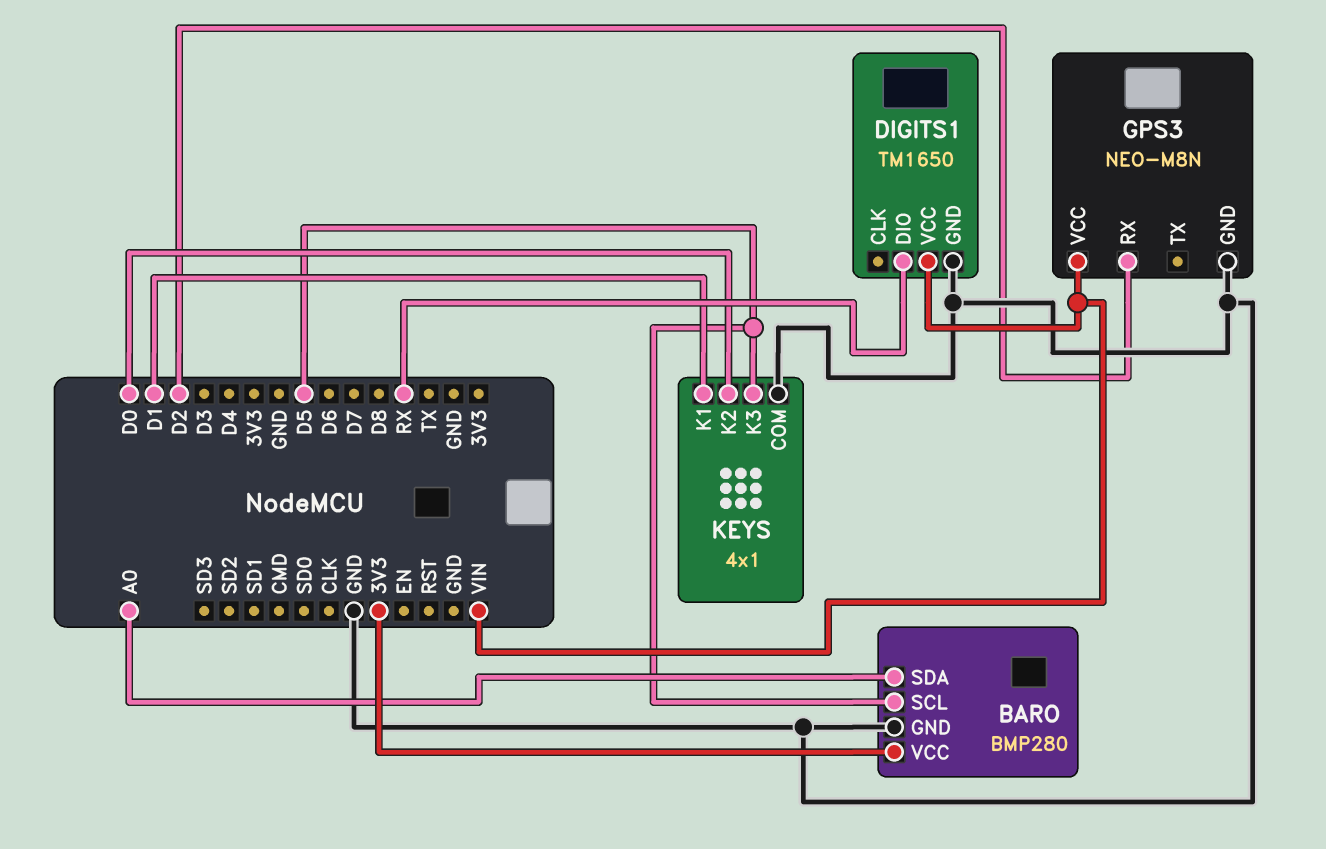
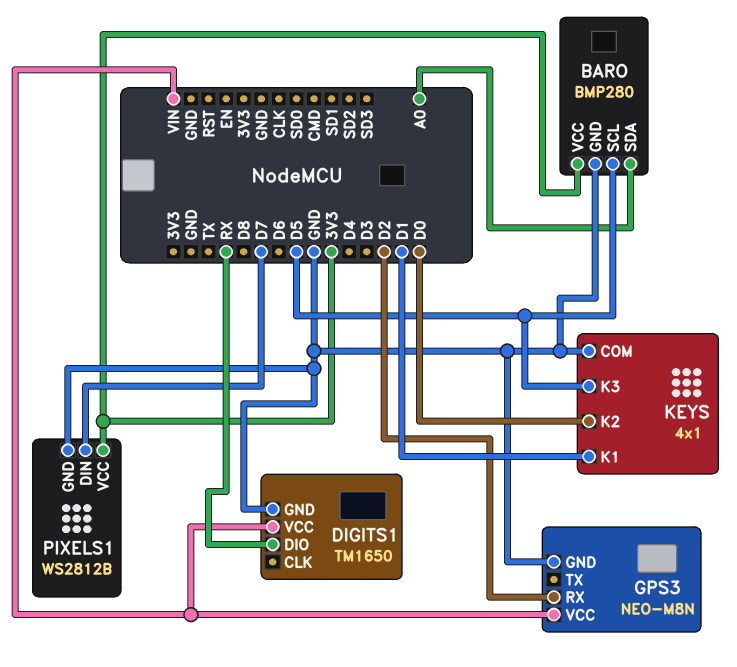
PIXELS1: none -> WS2812B
PIXELS1 pin DIN: none -> D7
PIXELS1 pin GND: none -> GND
PIXELS1 pin VCC: none -> 3V3

